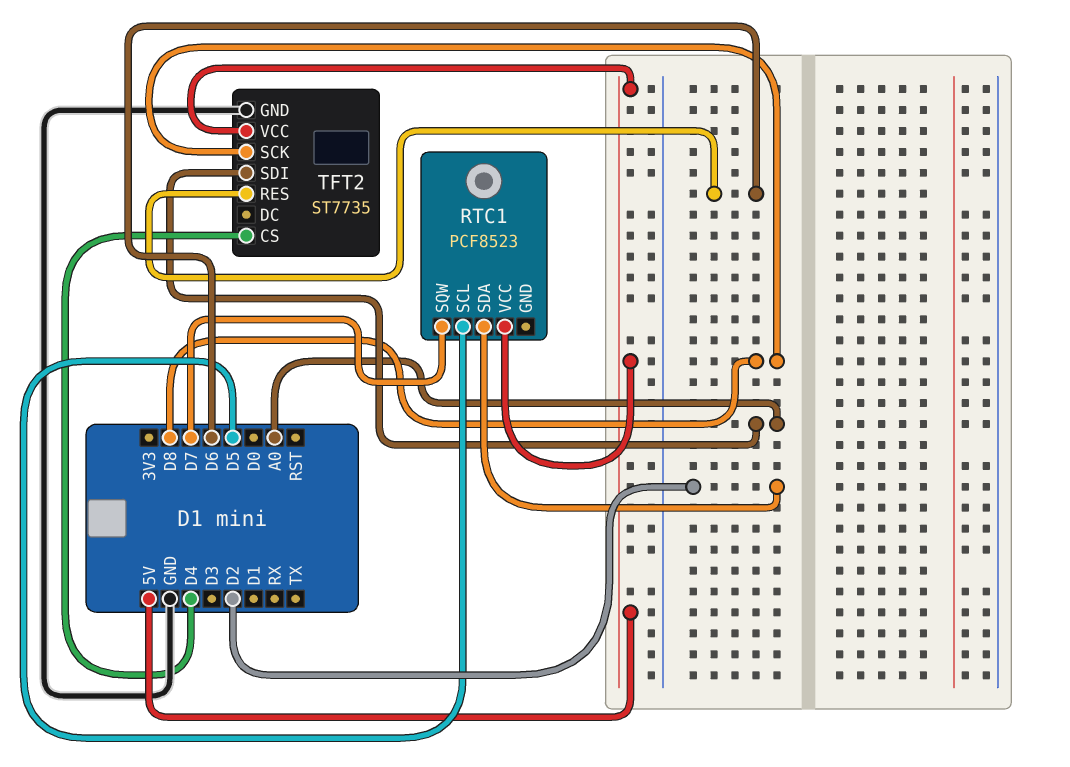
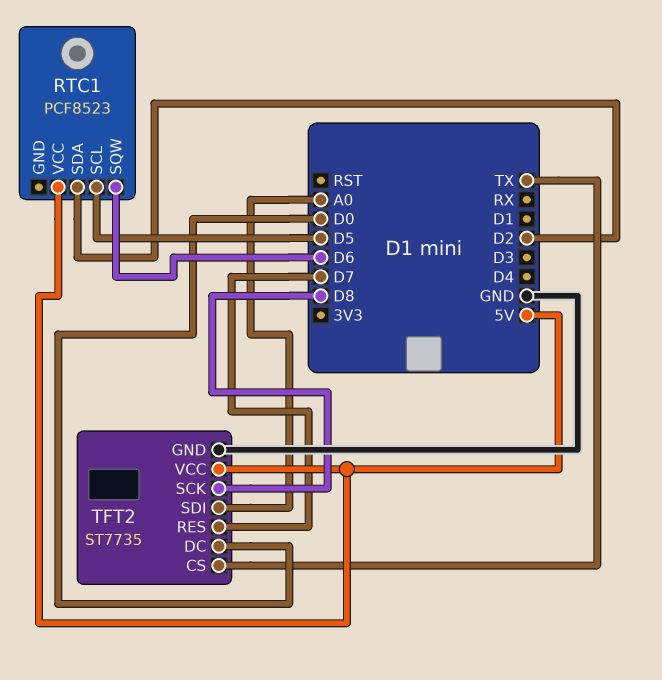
RTC1 pin SQW: D7 -> D6
TFT2 pin CS: D4 -> TX
TFT2 pin DC: none -> D0
TFT2 pin RES: D6 -> D7

